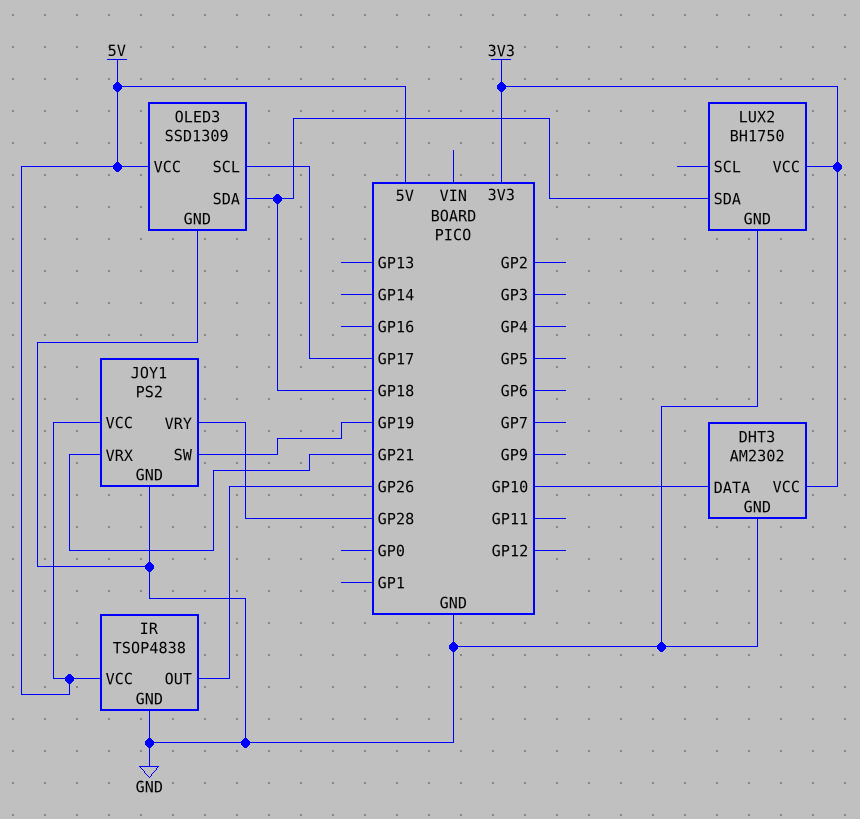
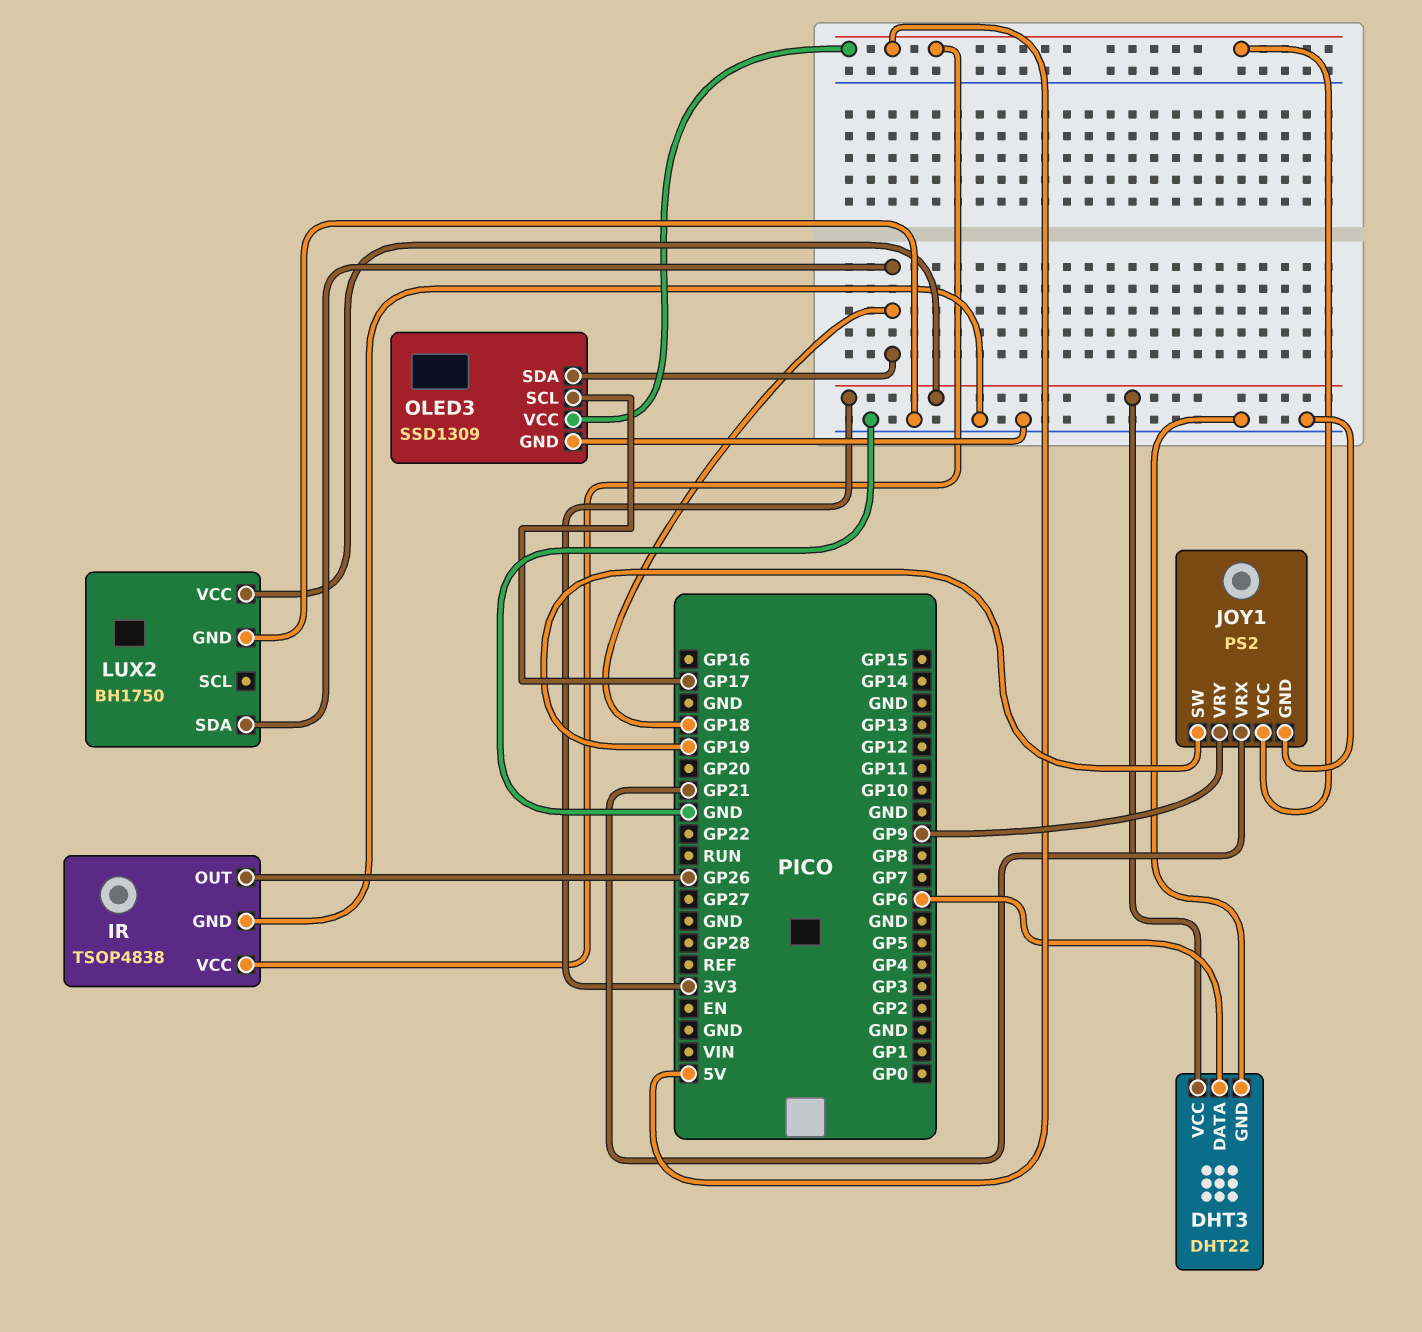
DHT3: AM2302 -> DHT22
DHT3 pin DATA: GP10 -> GP6
JOY1 pin VRY: GP28 -> GP9

